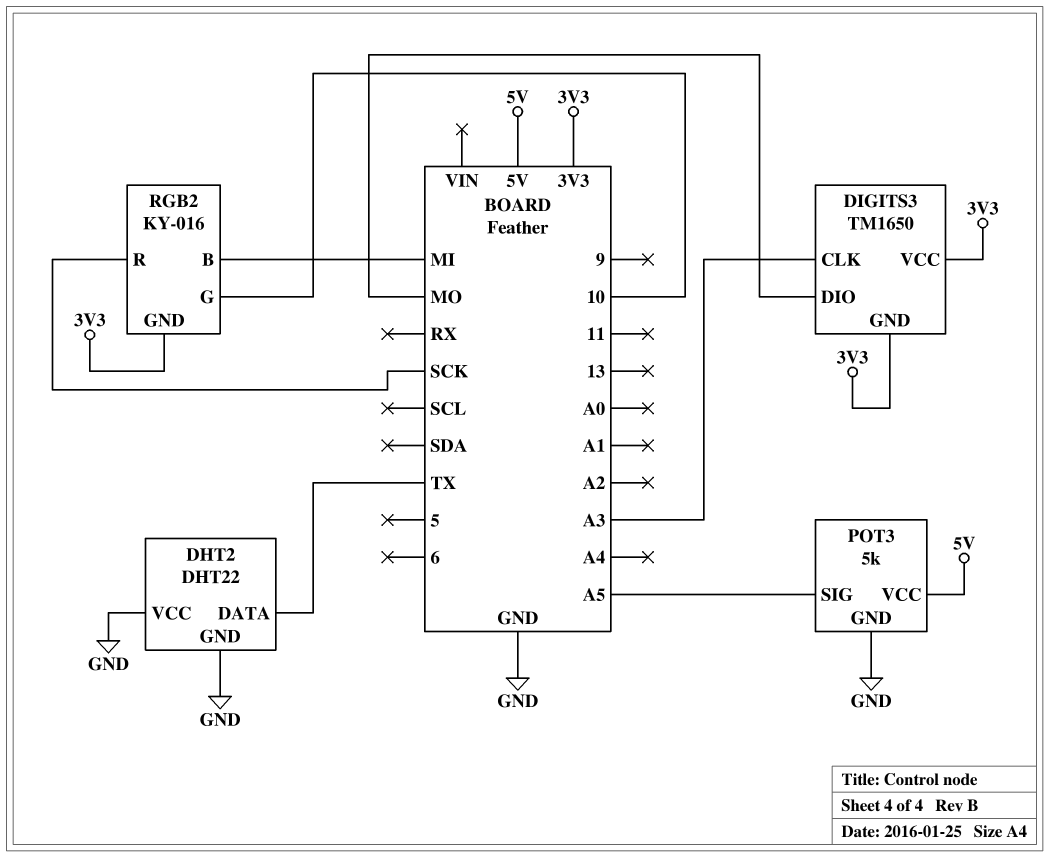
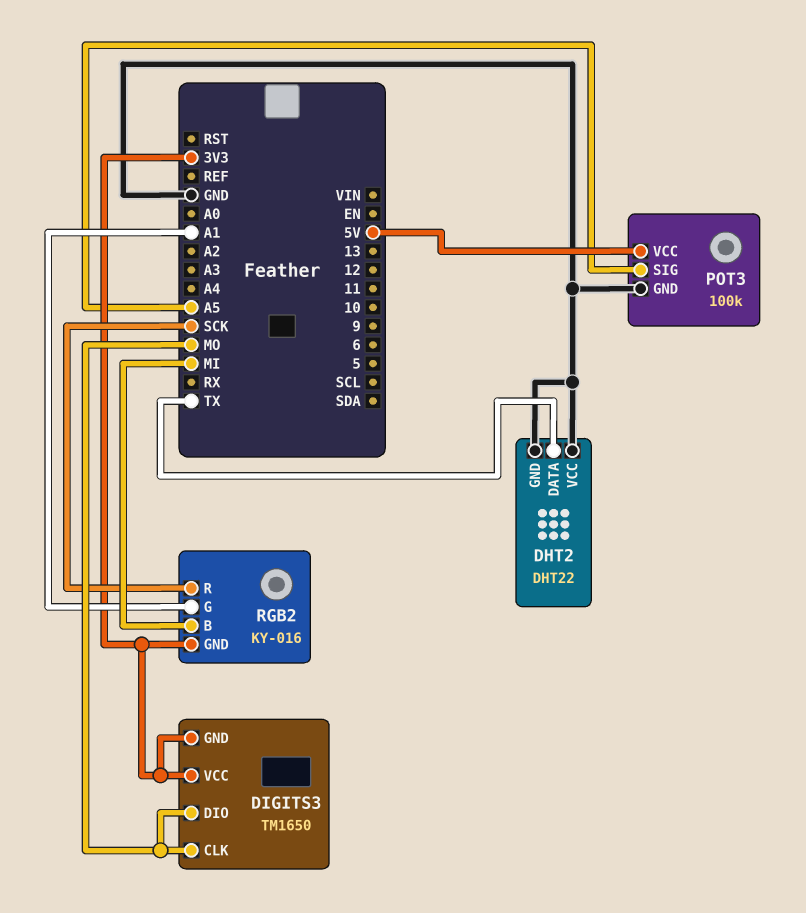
DIGITS3 pin CLK: A3 -> MO
POT3: 5k -> 100k
RGB2 pin G: 10 -> A1

